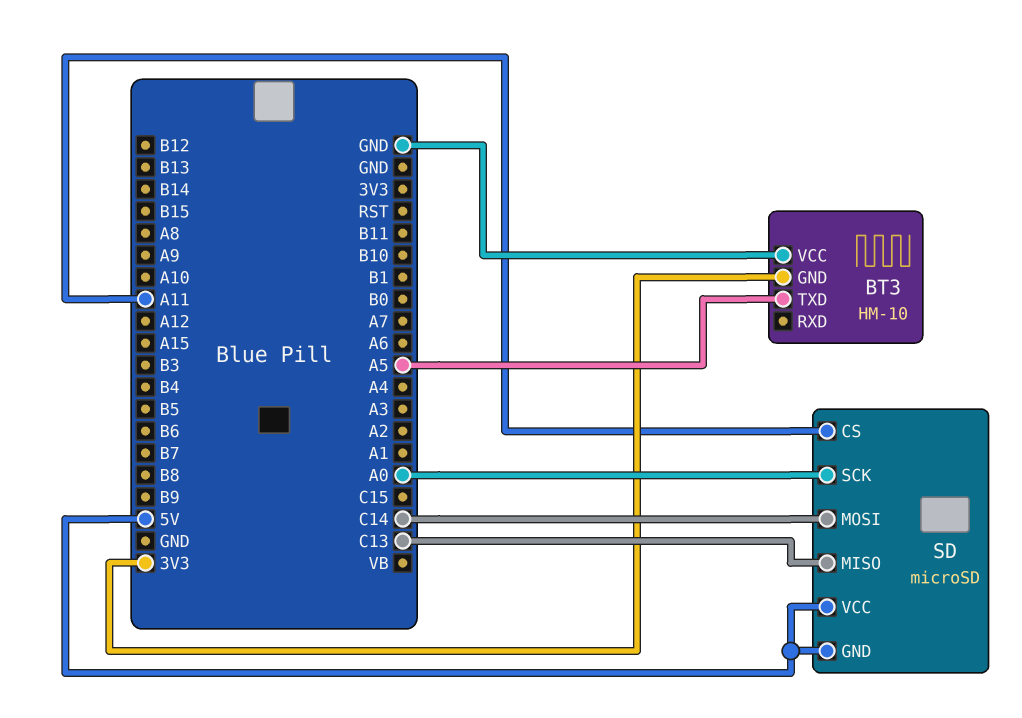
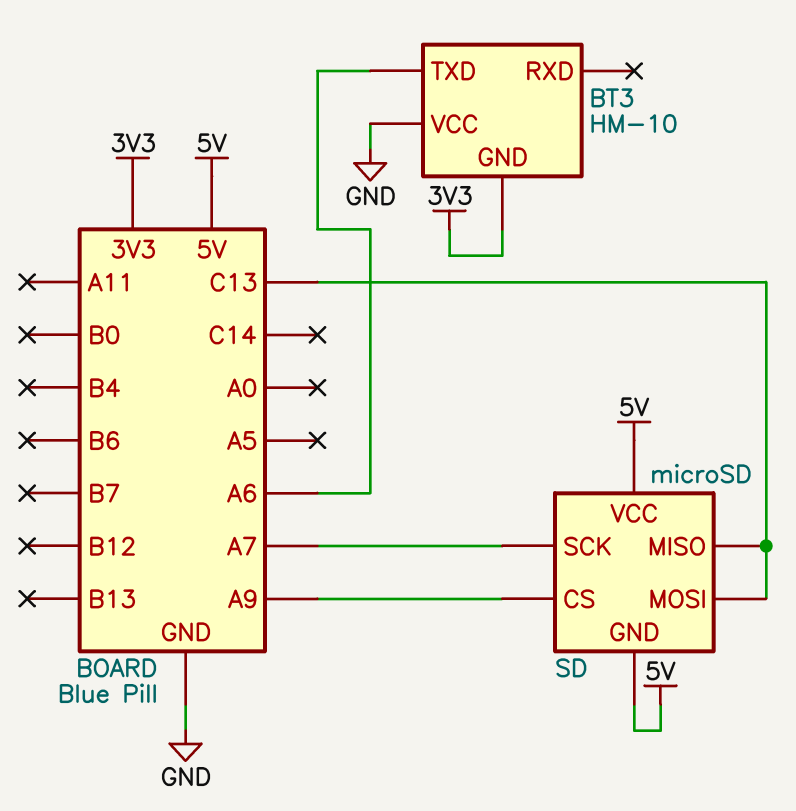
BT3 pin TXD: A5 -> A6
SD pin CS: A11 -> A9
SD pin MOSI: C14 -> C13
SD pin SCK: A0 -> A7

